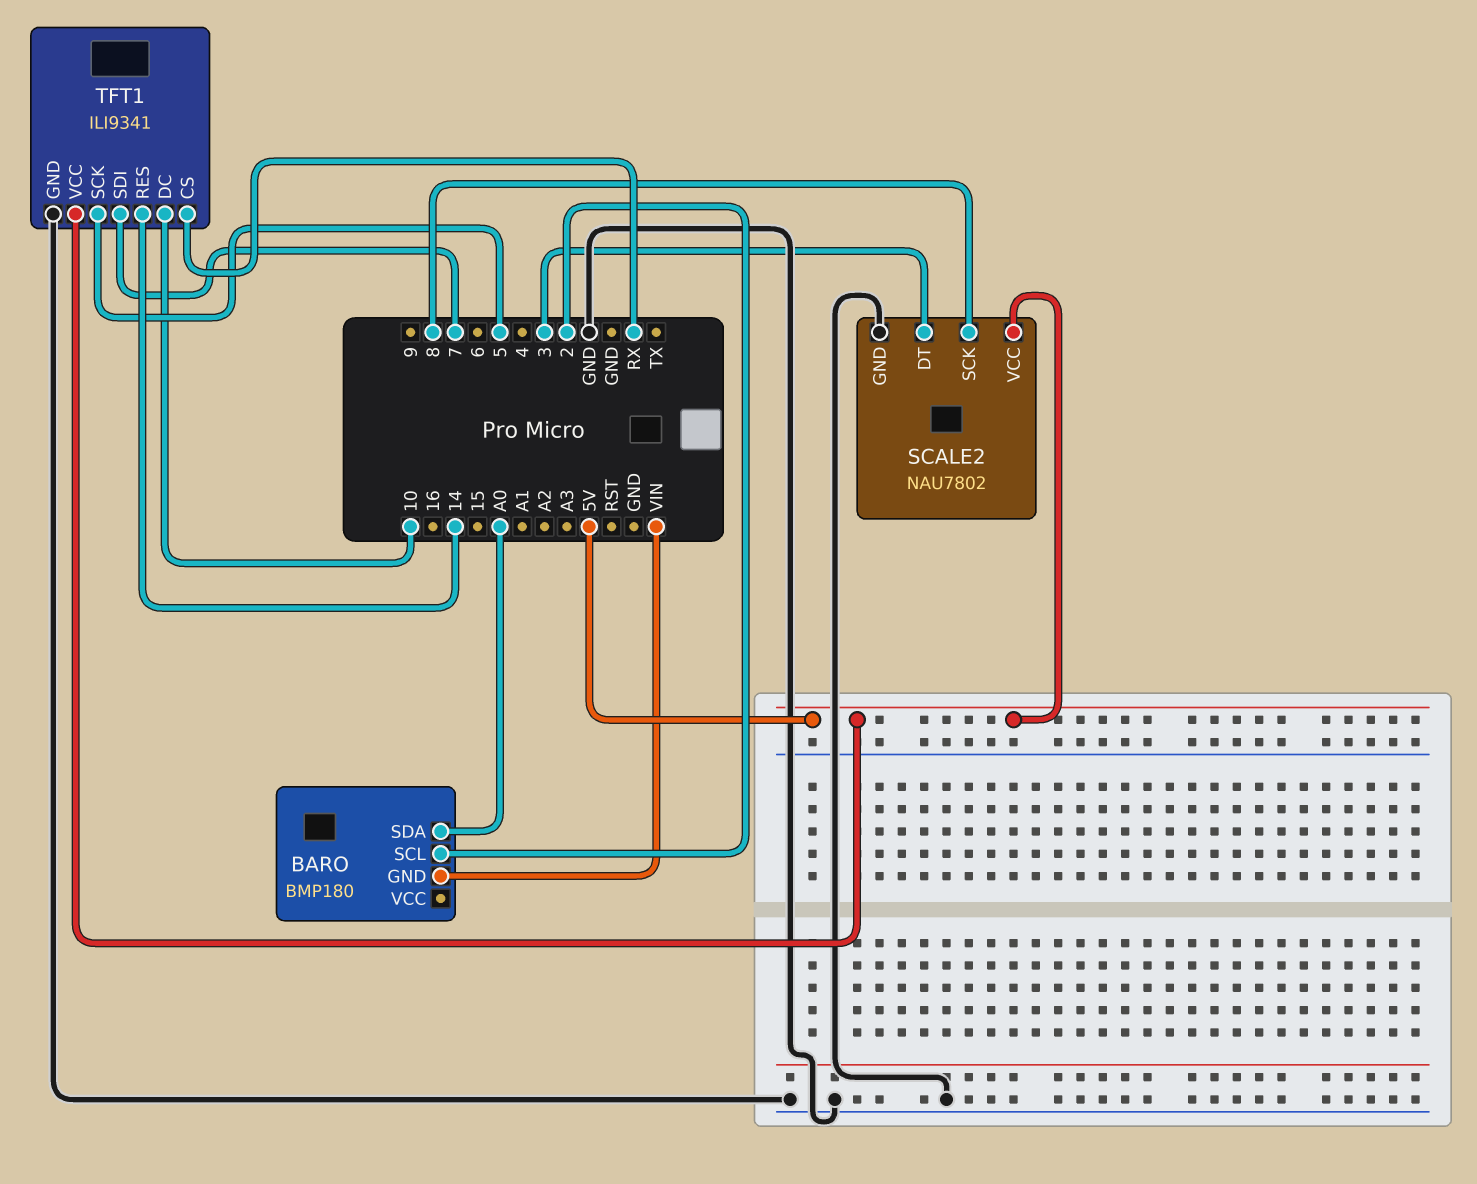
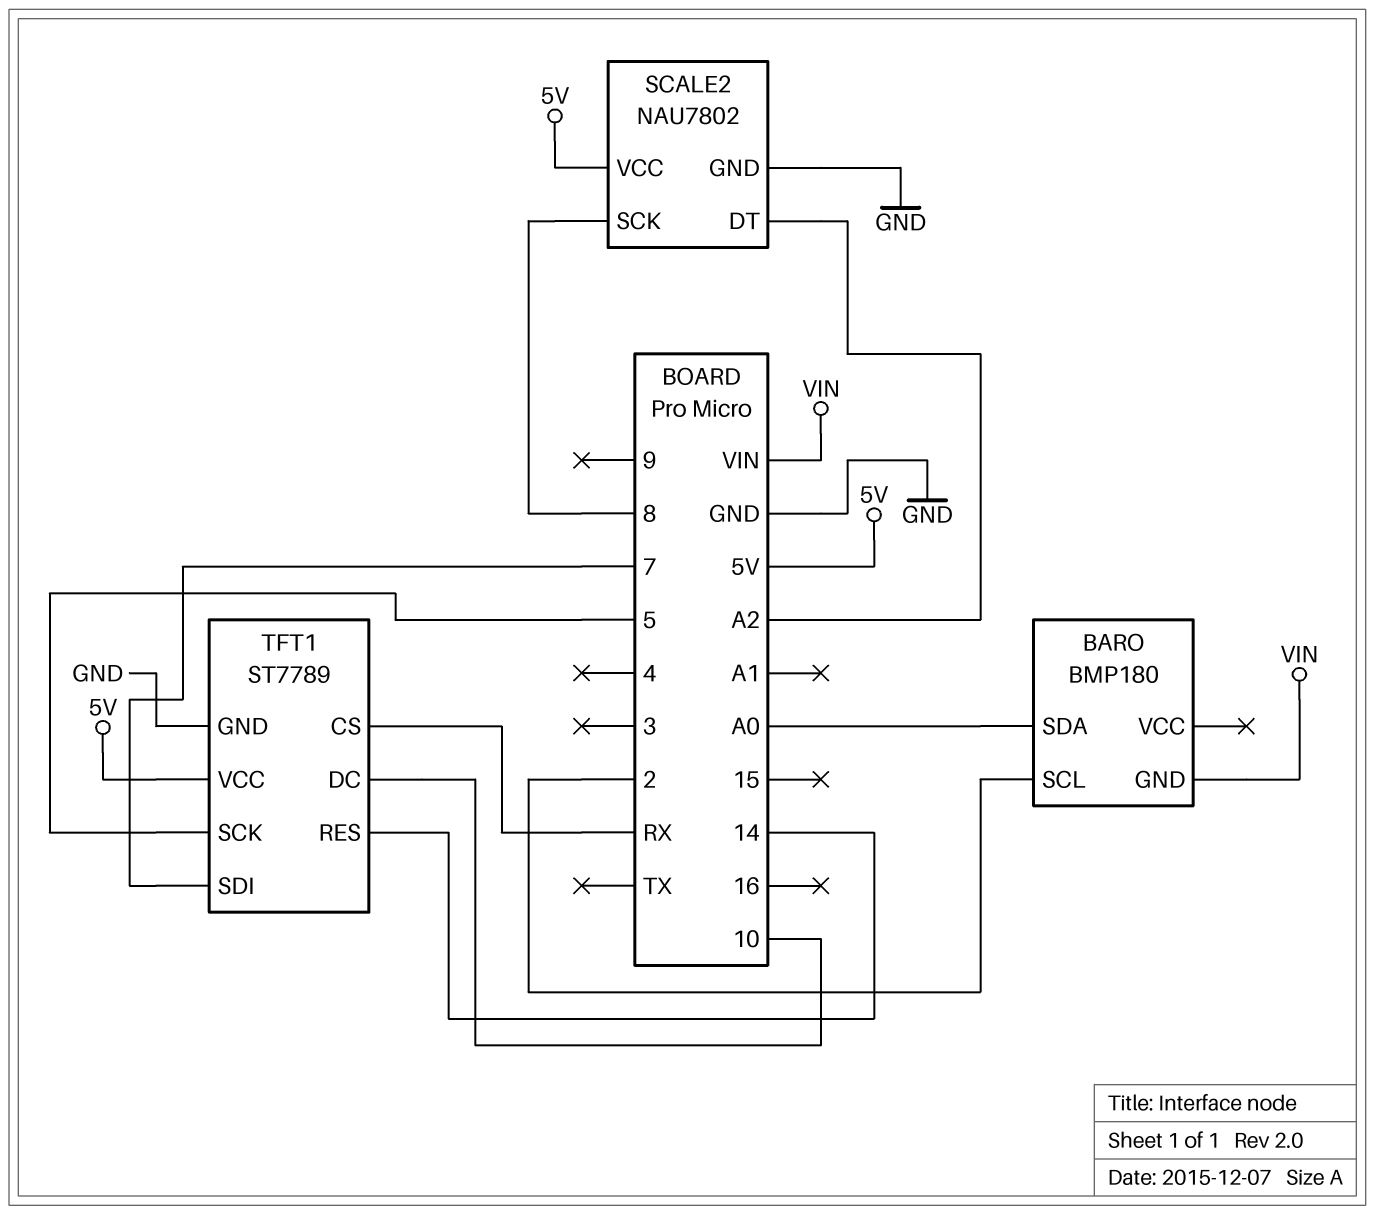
SCALE2 pin DT: 3 -> A2
TFT1: ILI9341 -> ST7789

